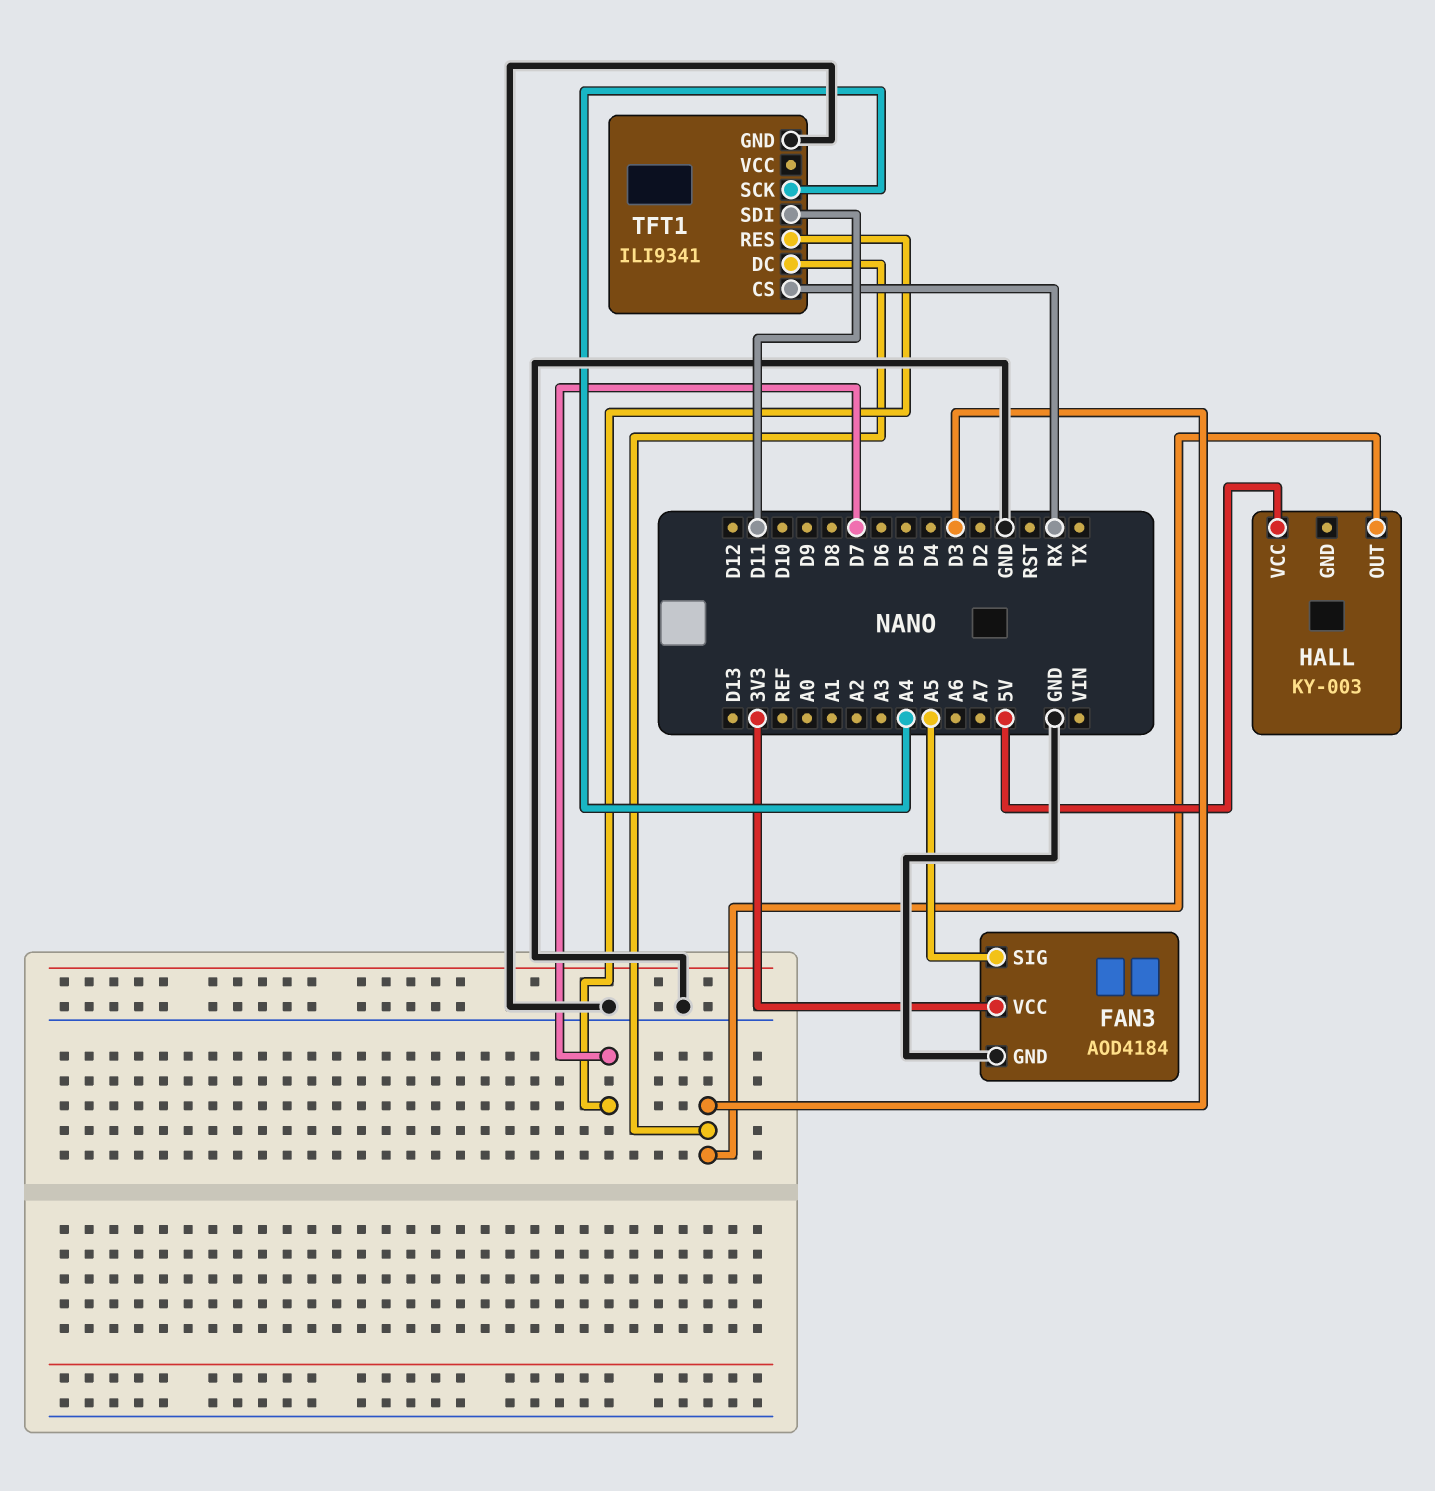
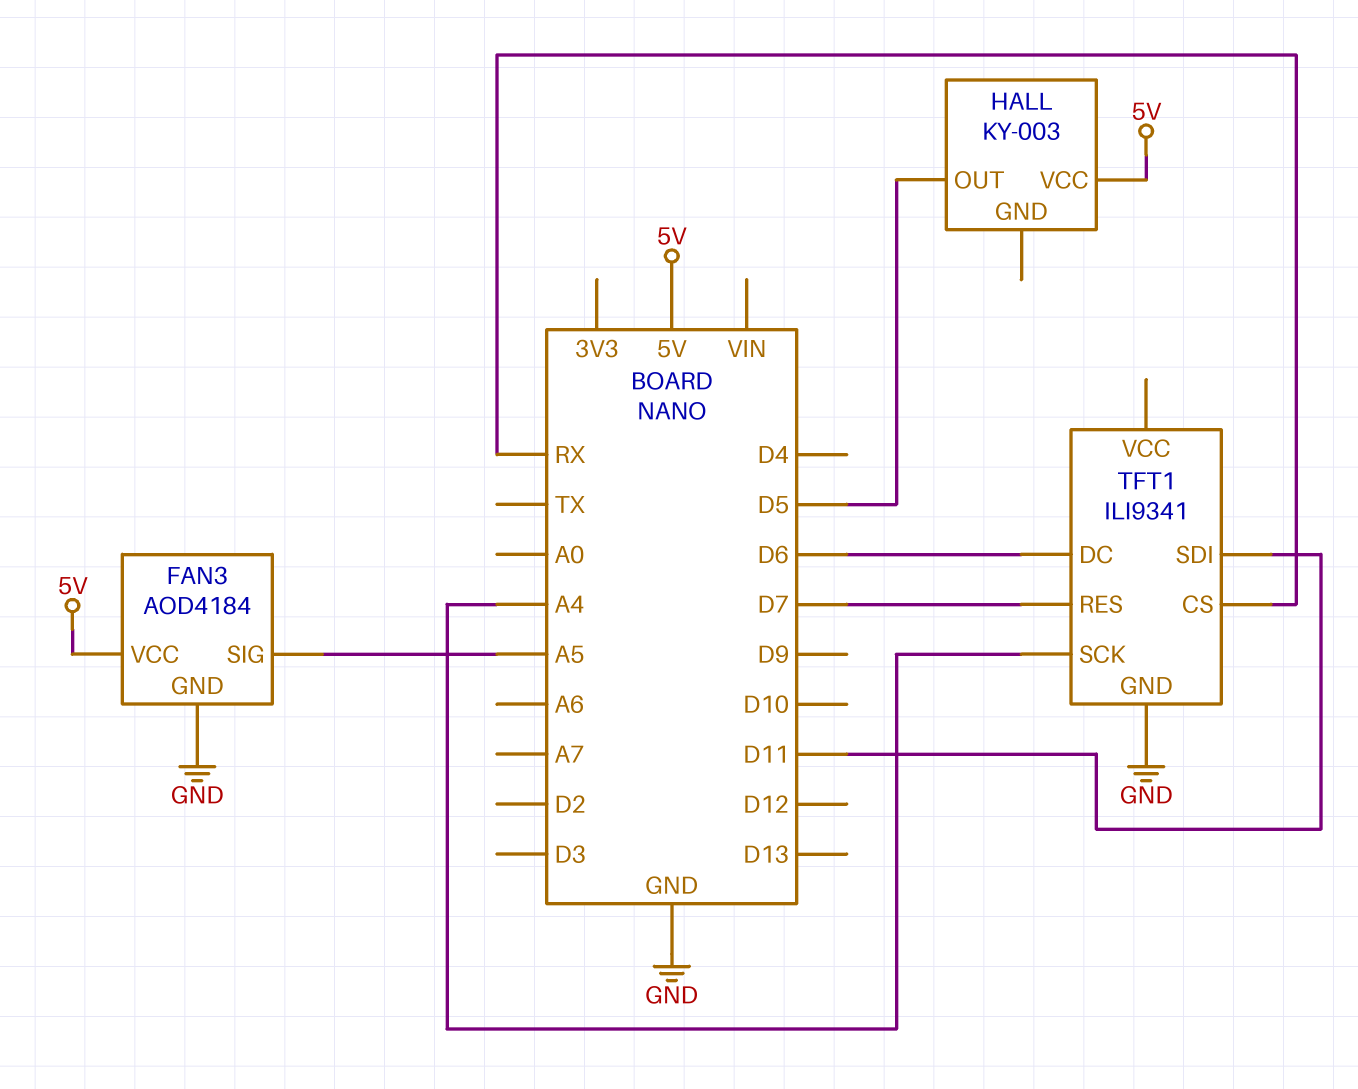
FAN3 pin VCC: 3V3 -> 5V
HALL pin OUT: D3 -> D5
TFT1 pin DC: D3 -> D6

